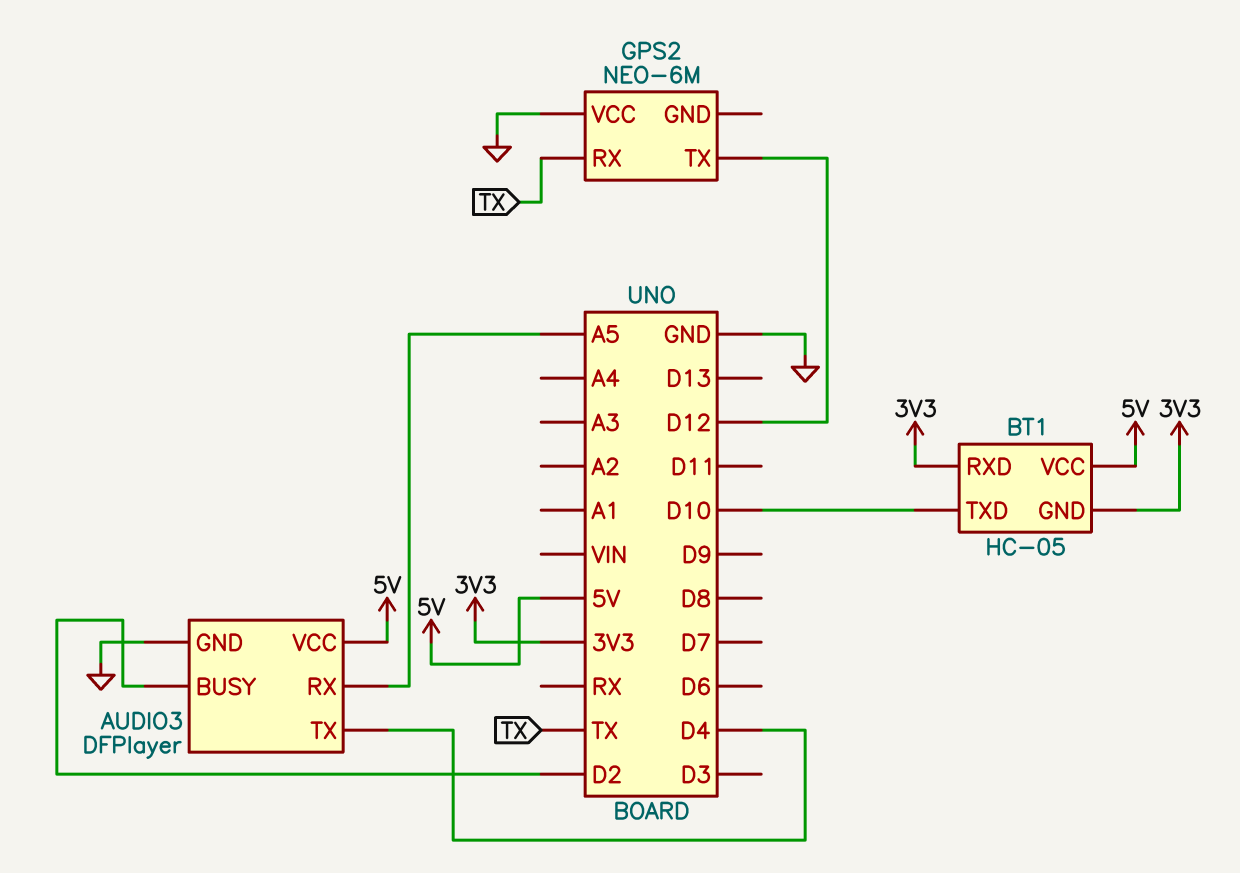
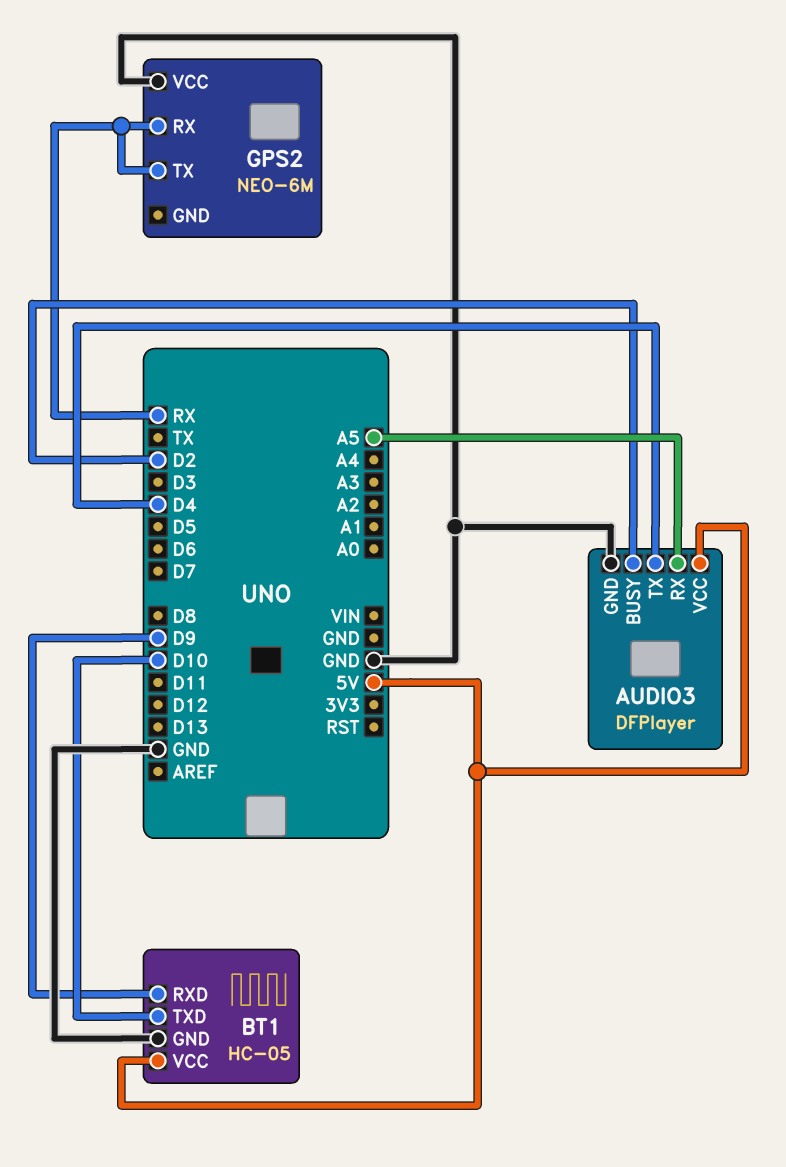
BT1 pin GND: 3V3 -> GND
BT1 pin RXD: 3V3 -> D9
GPS2 pin RX: TX -> RX
GPS2 pin TX: D12 -> RX

